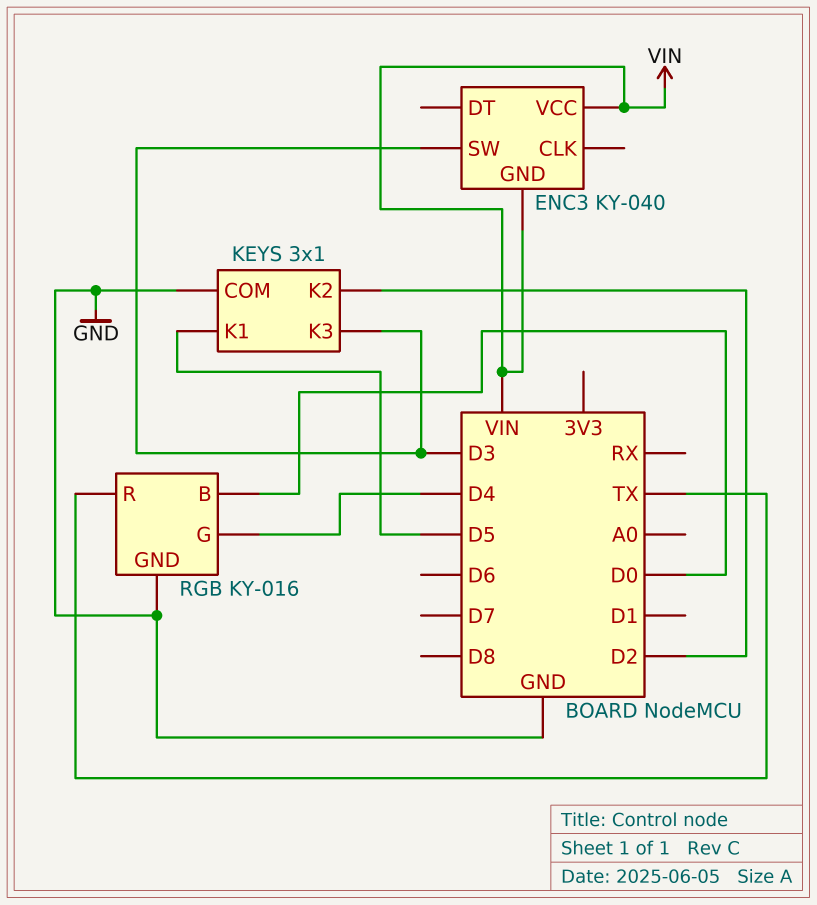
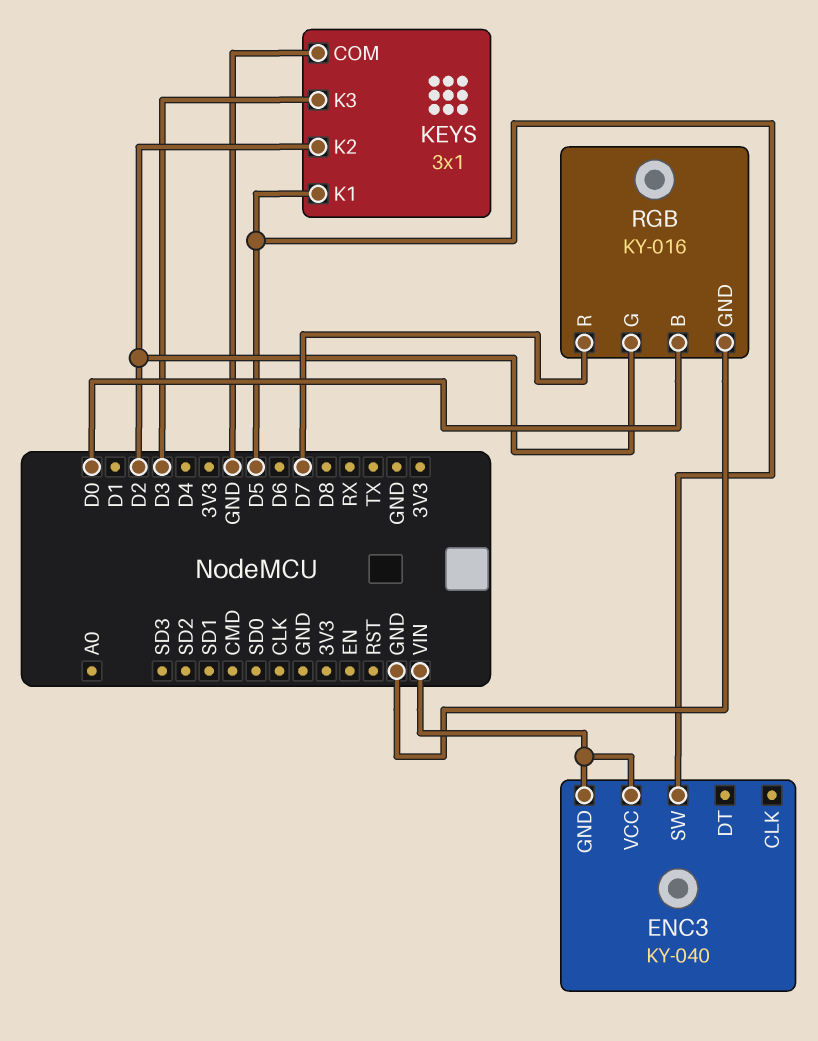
ENC3 pin SW: D3 -> D5
RGB pin G: D4 -> D2
RGB pin R: TX -> D7

